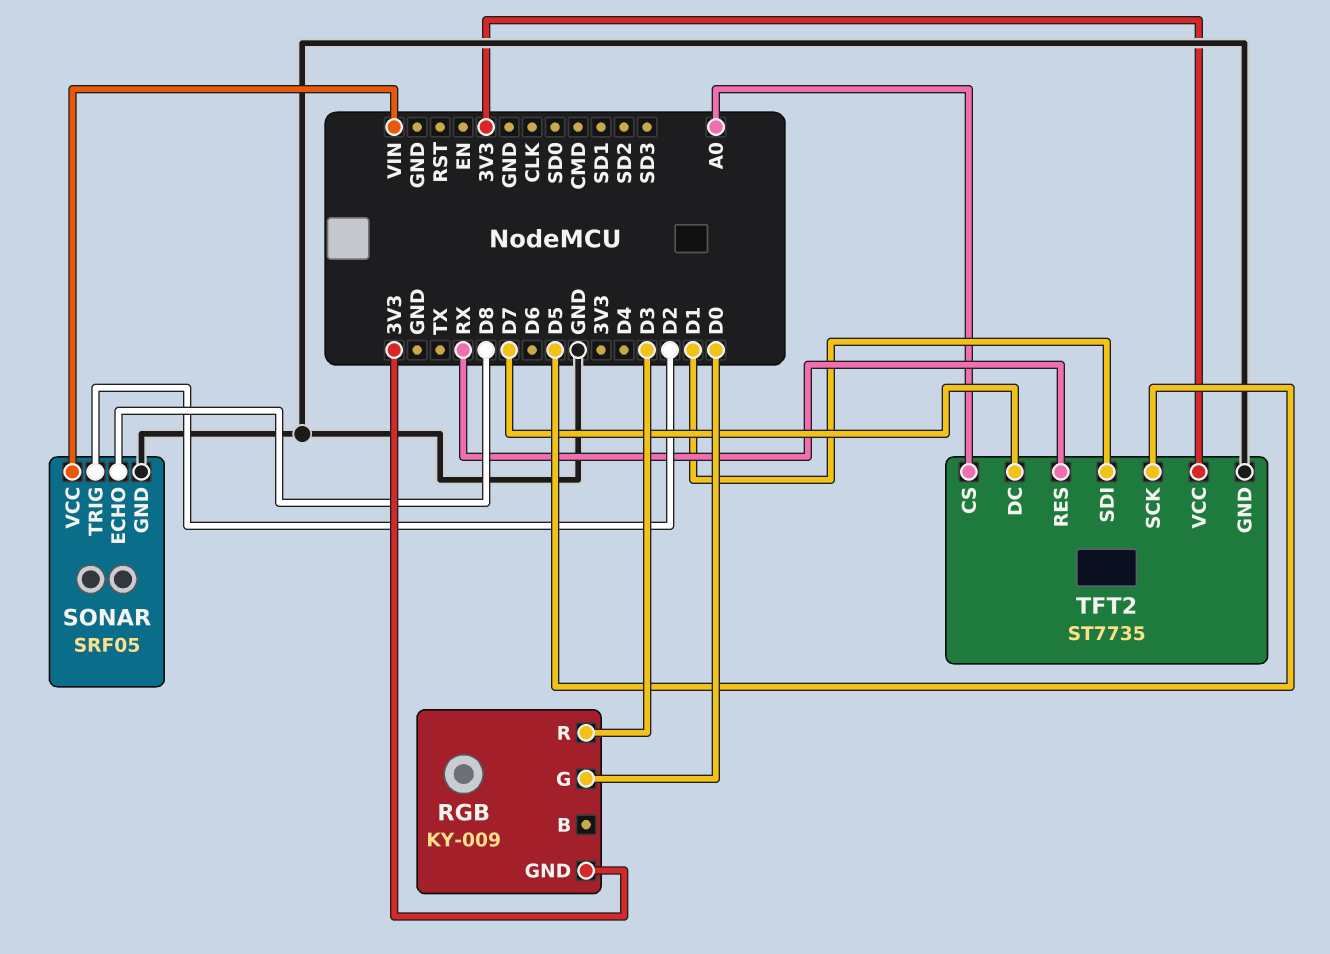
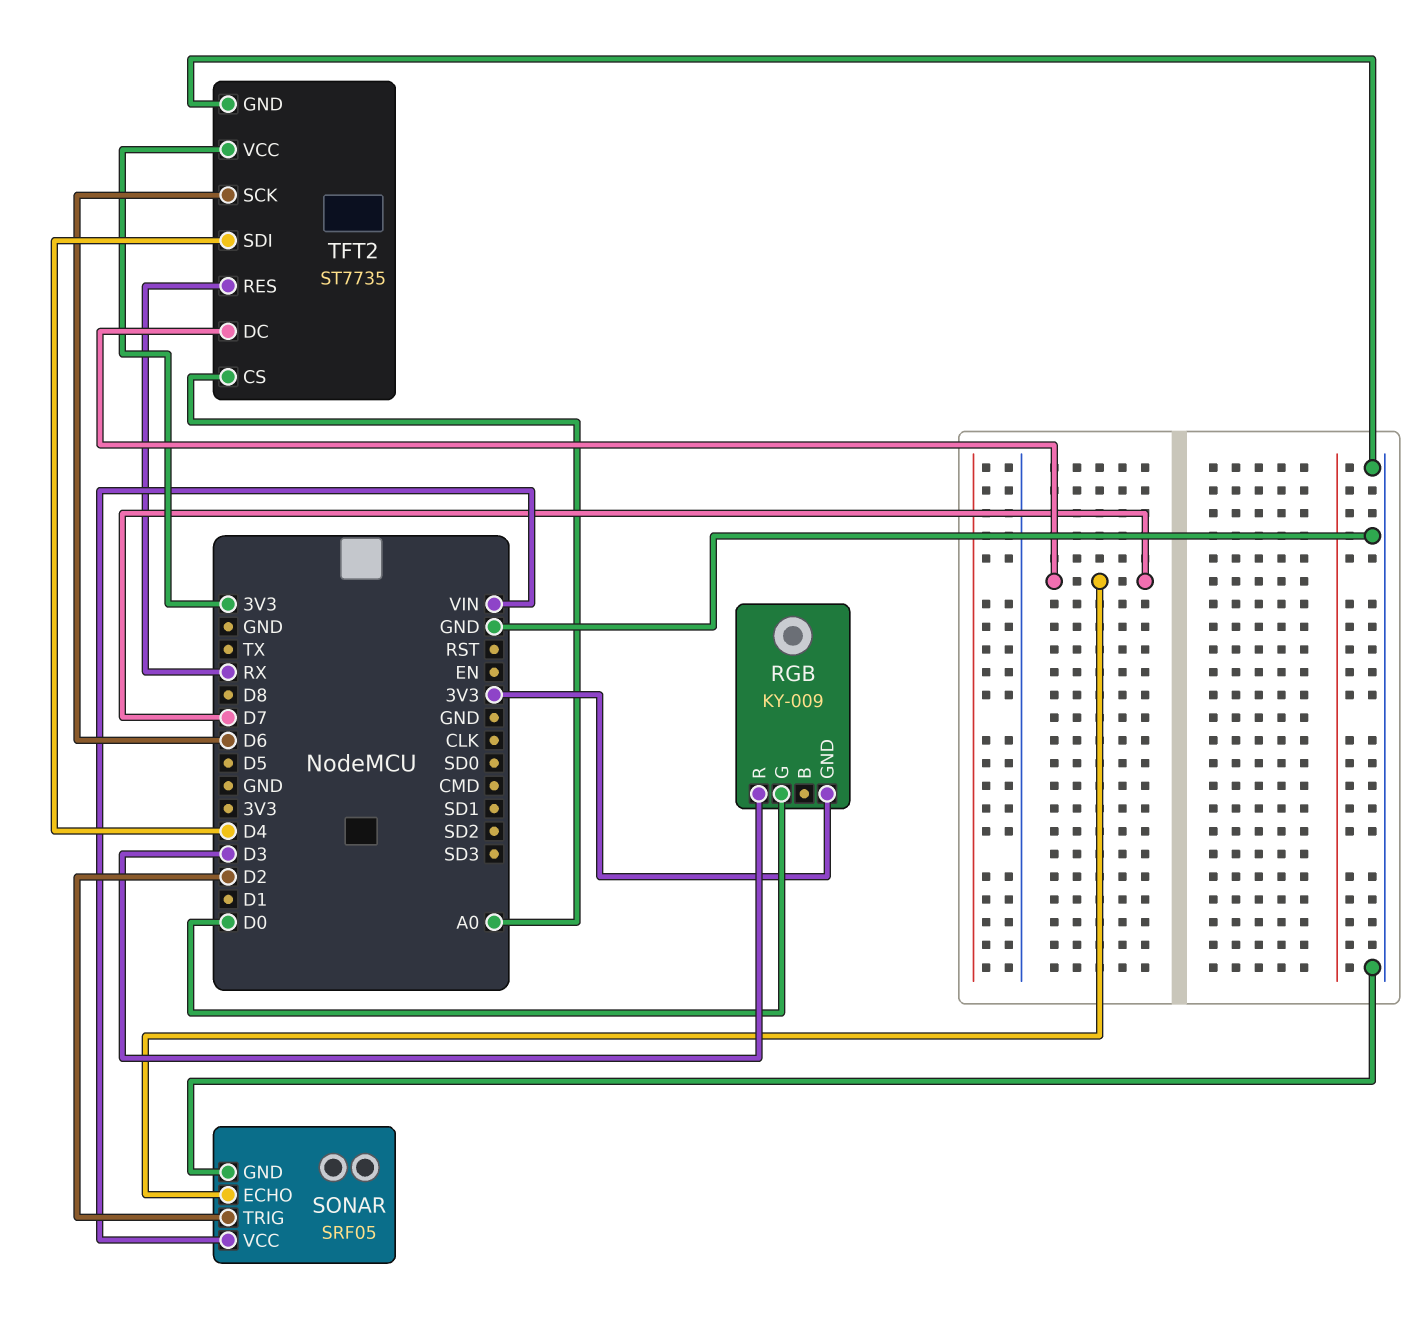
SONAR pin ECHO: D8 -> D7
TFT2 pin SCK: D5 -> D6
TFT2 pin SDI: D1 -> D4

